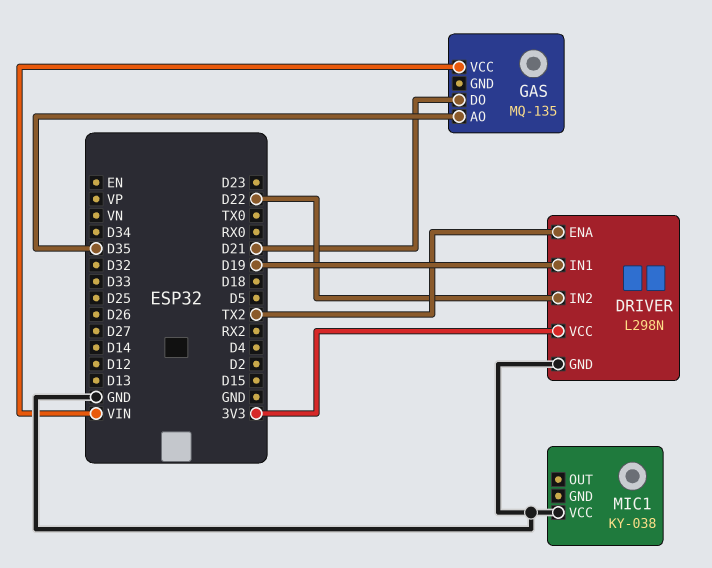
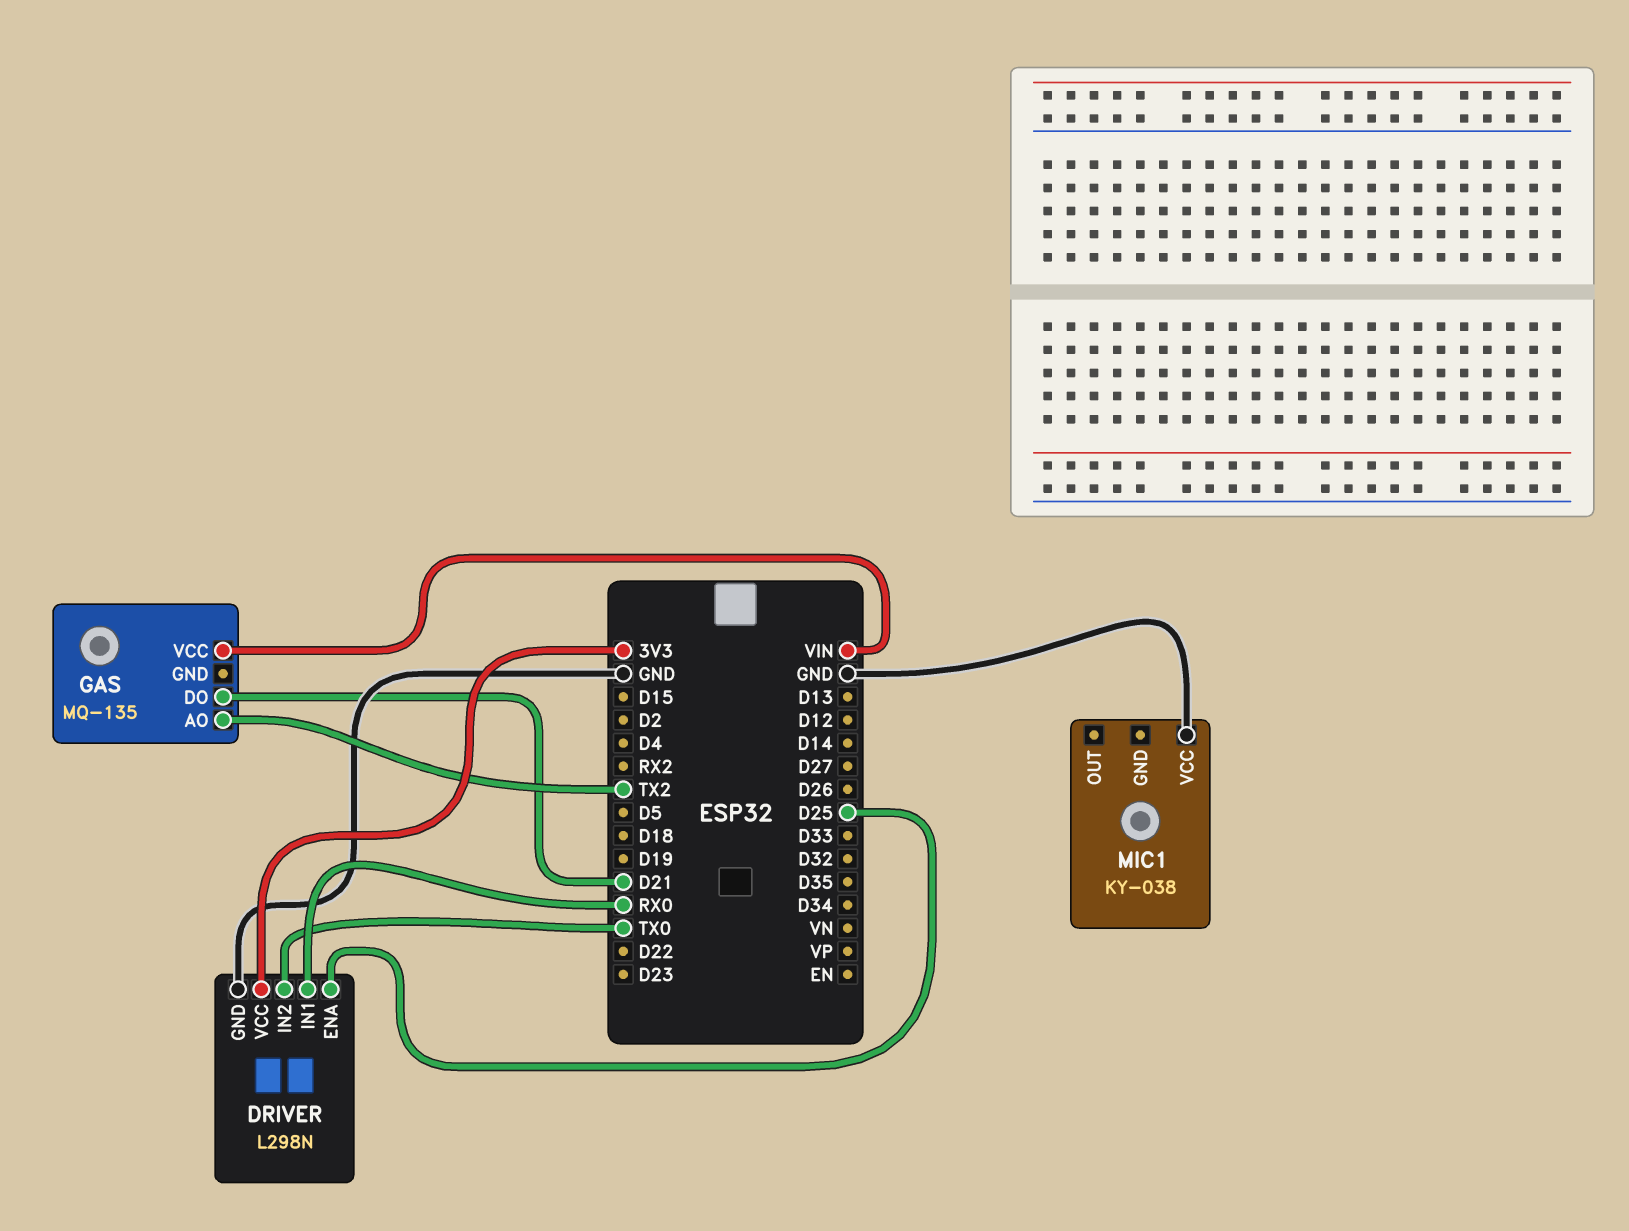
DRIVER pin ENA: TX2 -> D25
DRIVER pin IN1: D19 -> RX0
DRIVER pin IN2: D22 -> TX0
GAS pin AO: D35 -> TX2

